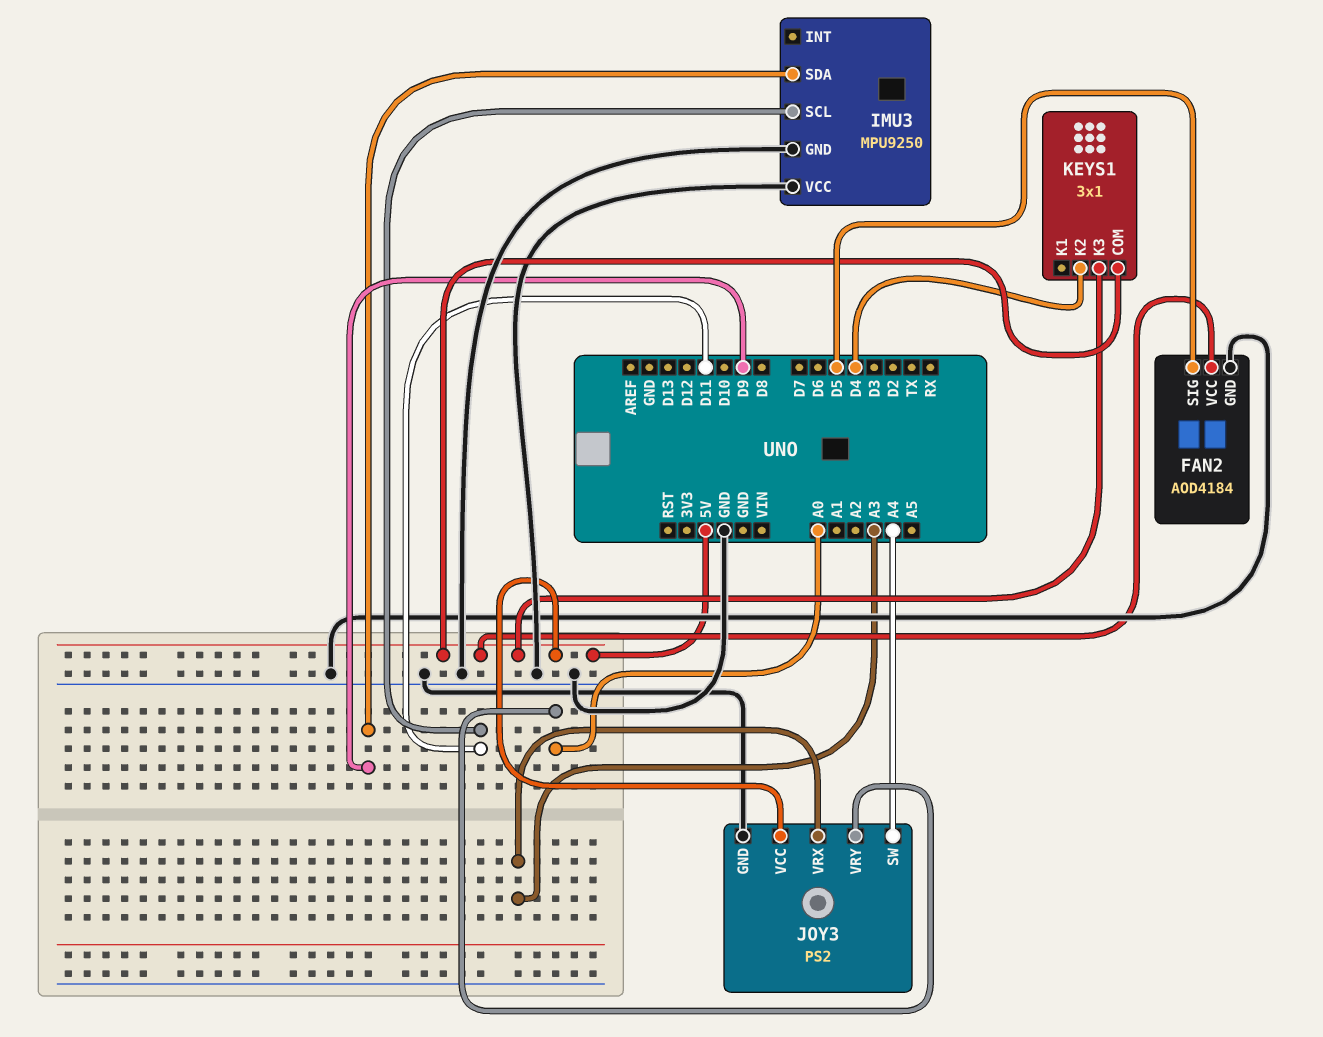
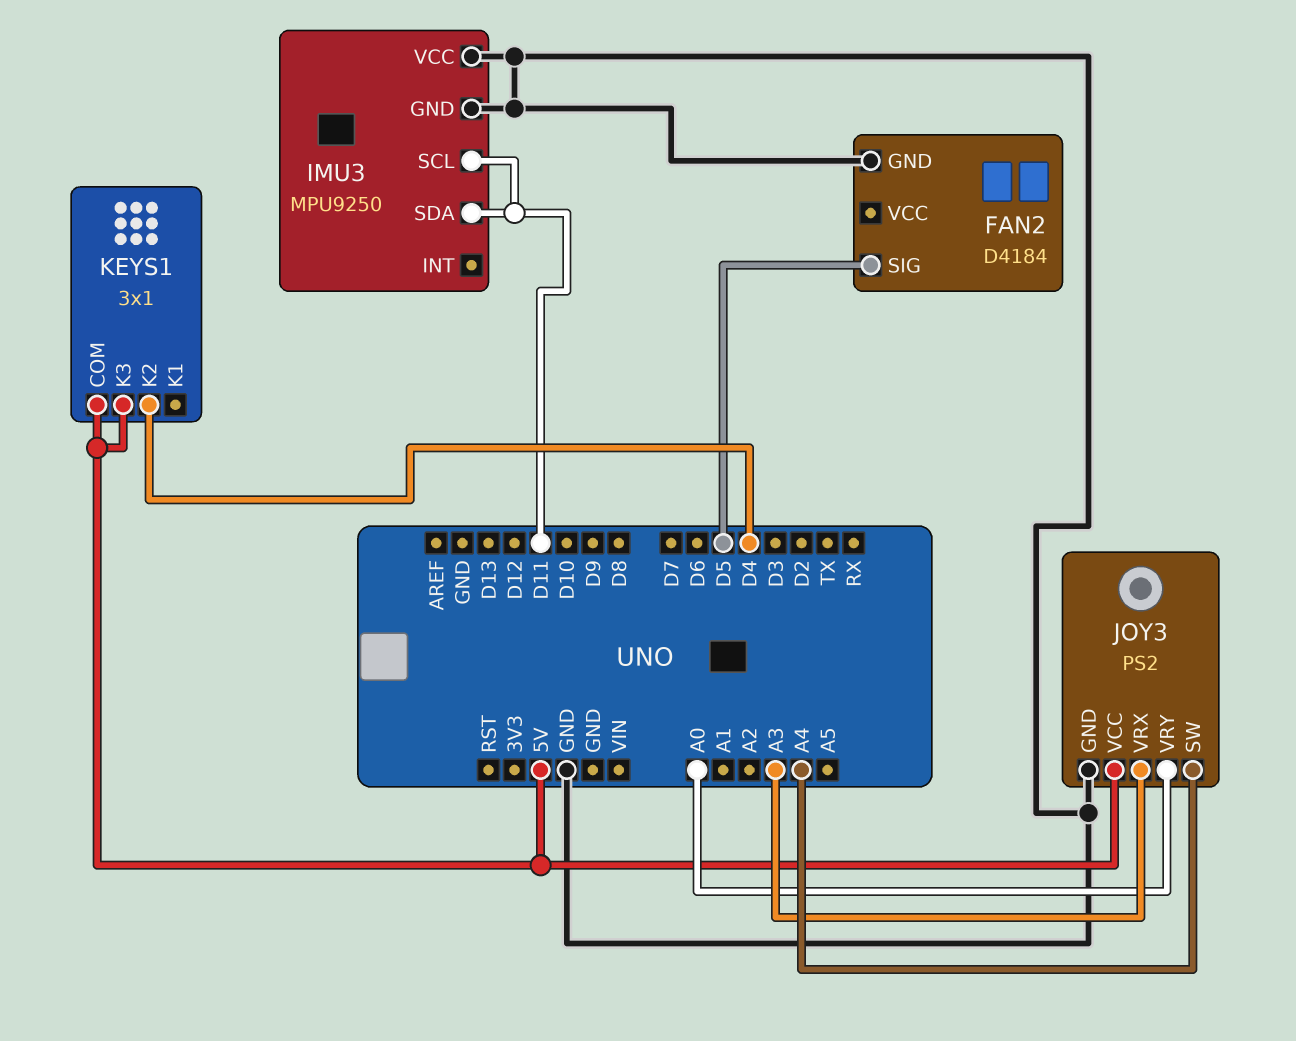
FAN2: AOD4184 -> D4184
FAN2 pin VCC: 5V -> none
IMU3 pin SDA: D9 -> D11

